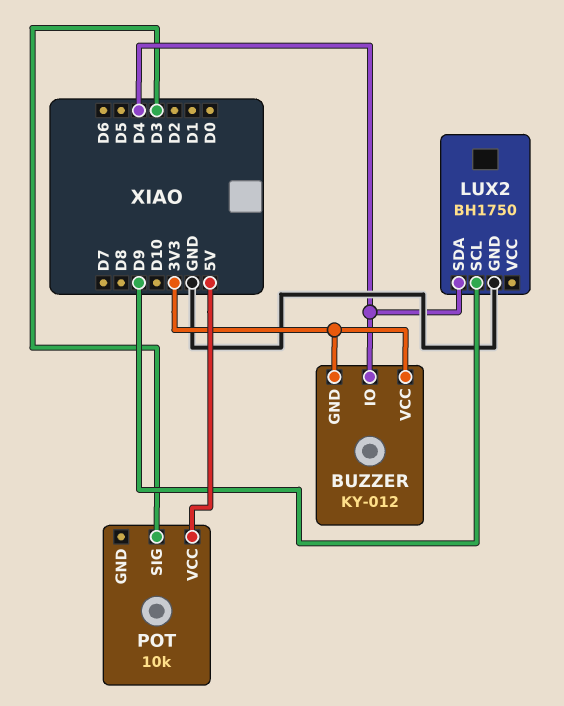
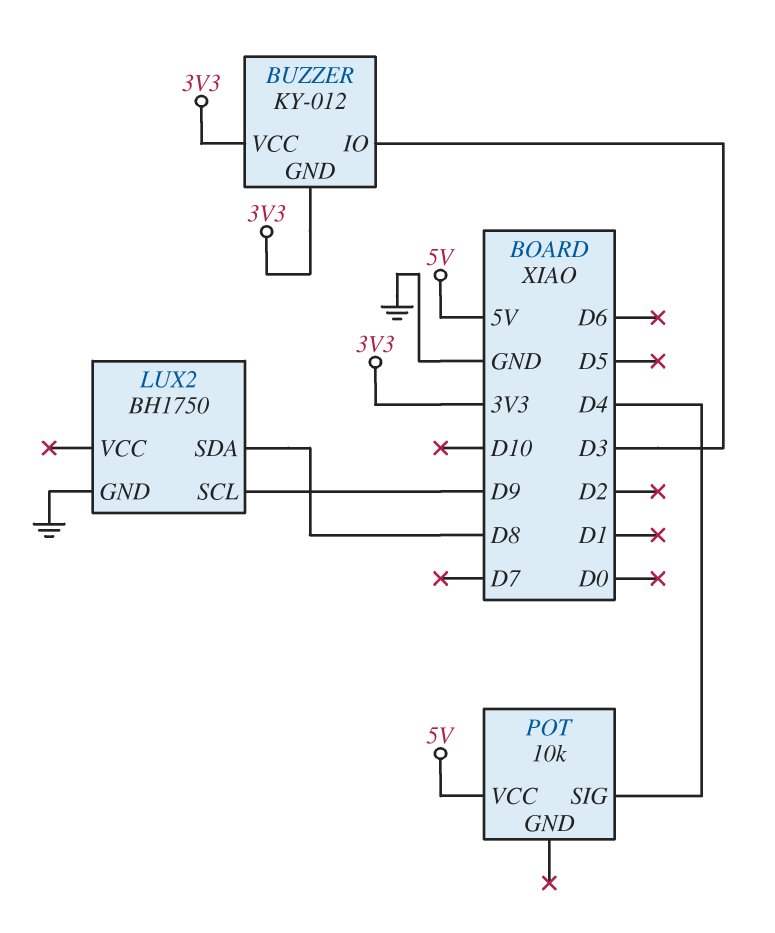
BUZZER pin IO: D4 -> D3
LUX2 pin SDA: D4 -> D8
POT pin SIG: D3 -> D4

